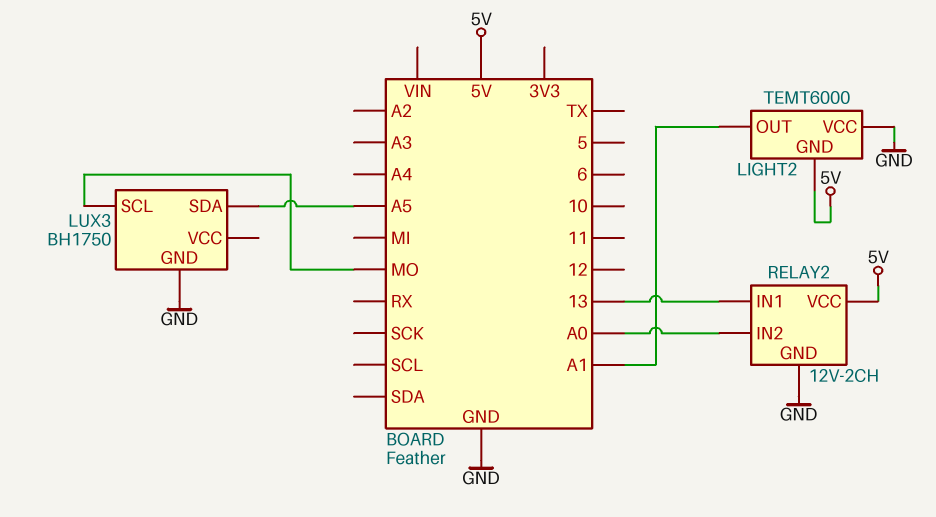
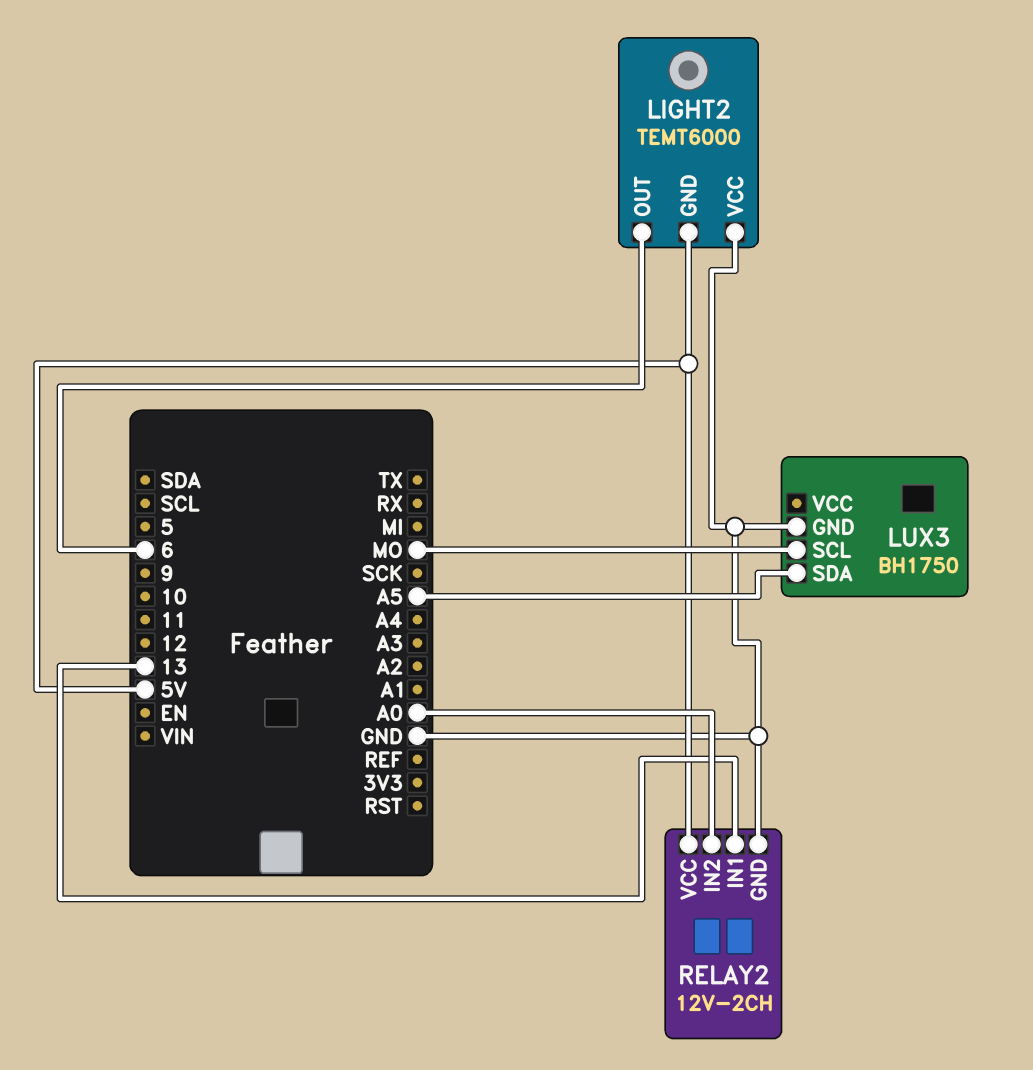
LIGHT2 pin OUT: A1 -> 6

